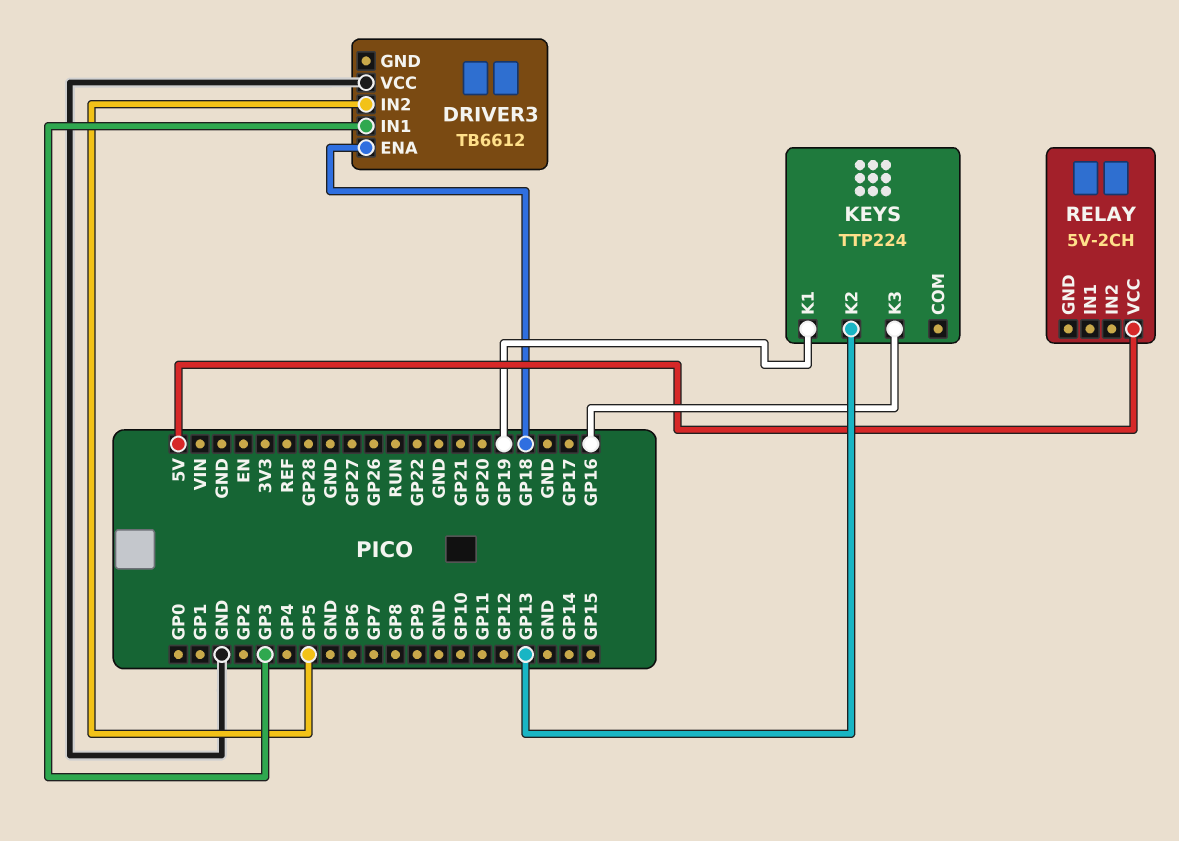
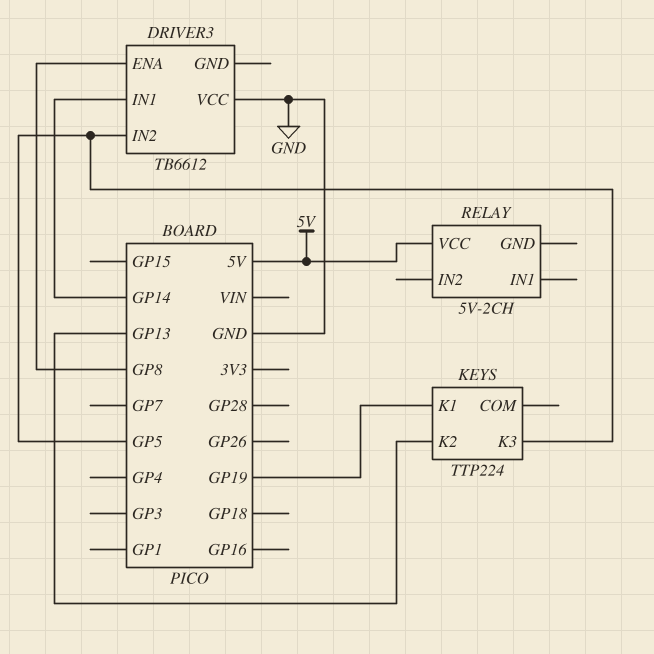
DRIVER3 pin ENA: GP18 -> GP8
DRIVER3 pin IN1: GP3 -> GP14
KEYS pin K3: GP16 -> GP5

